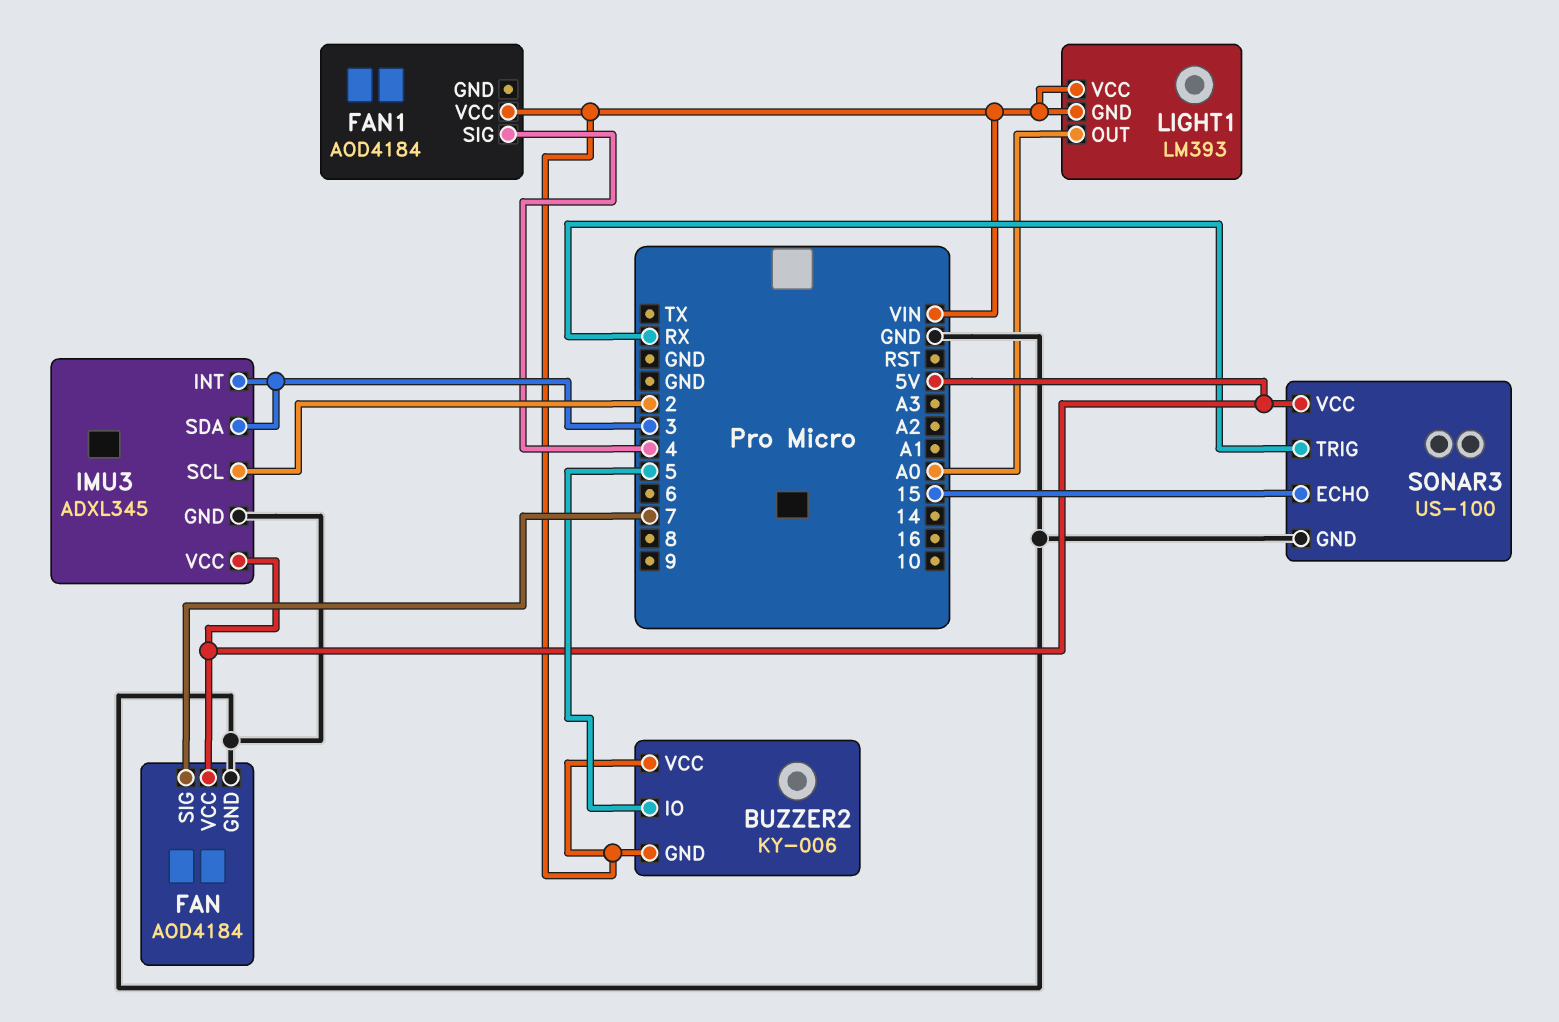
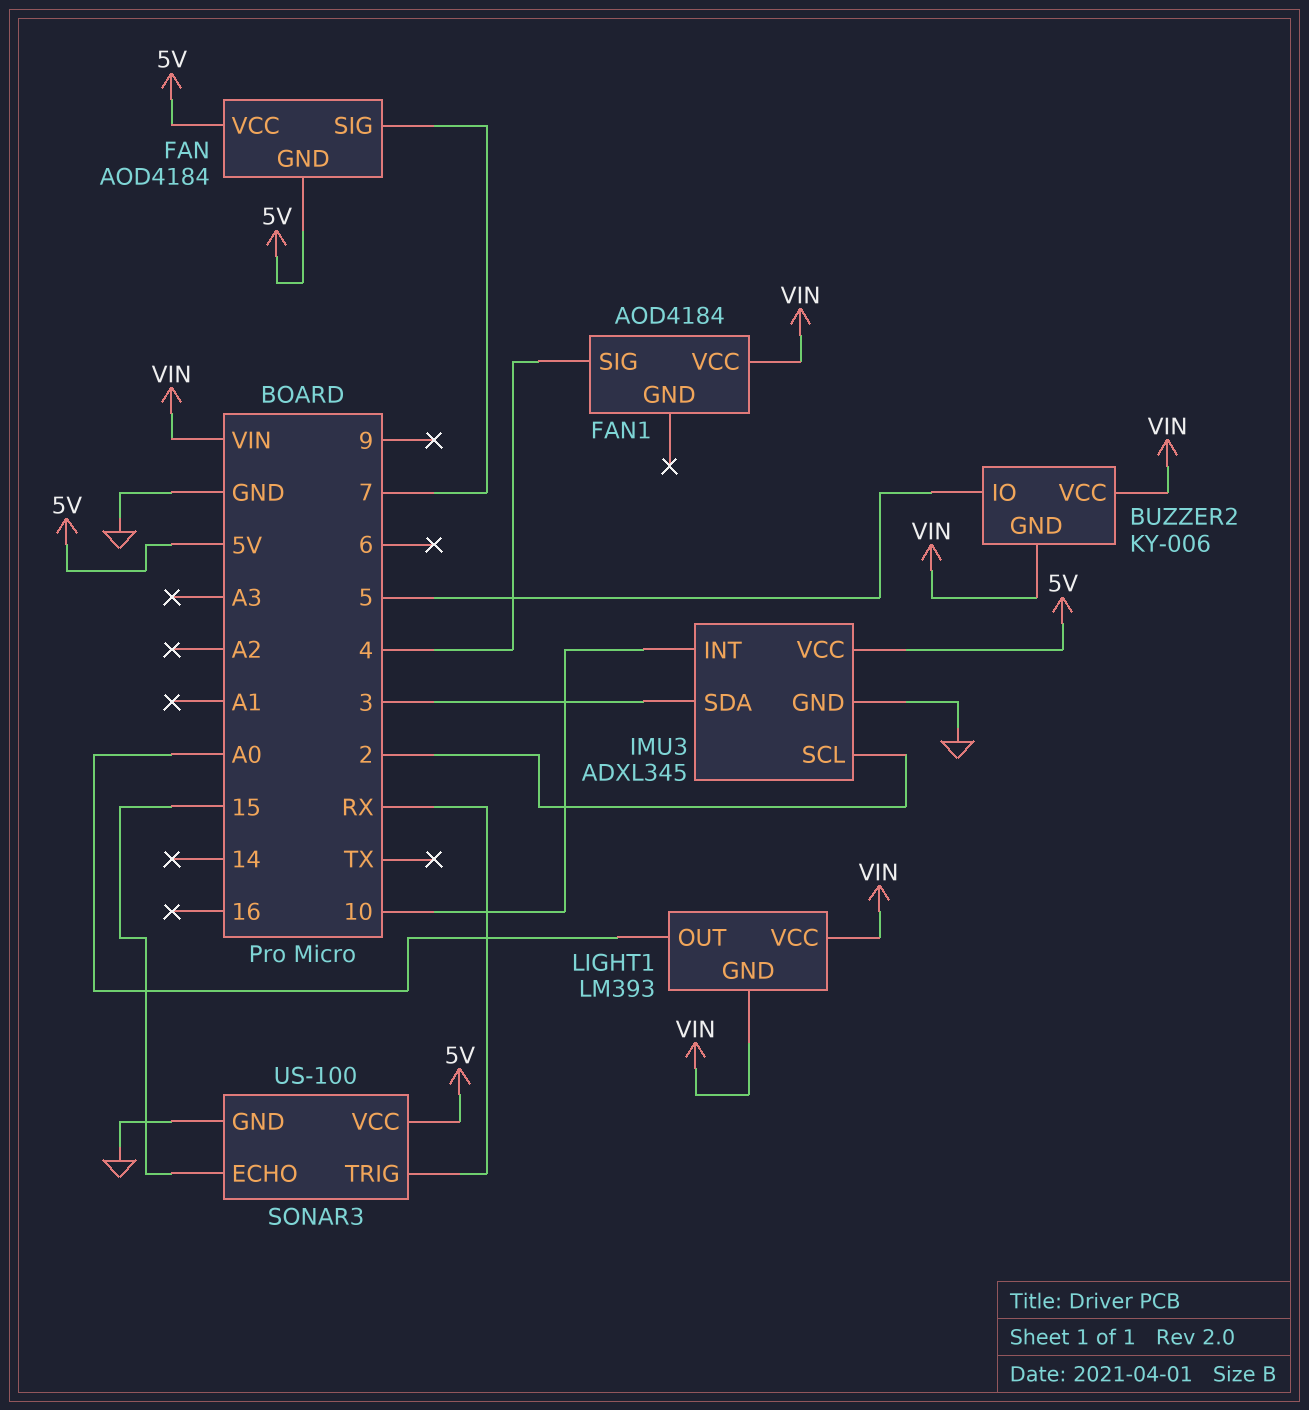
FAN pin GND: GND -> 5V
IMU3 pin INT: 3 -> 10

